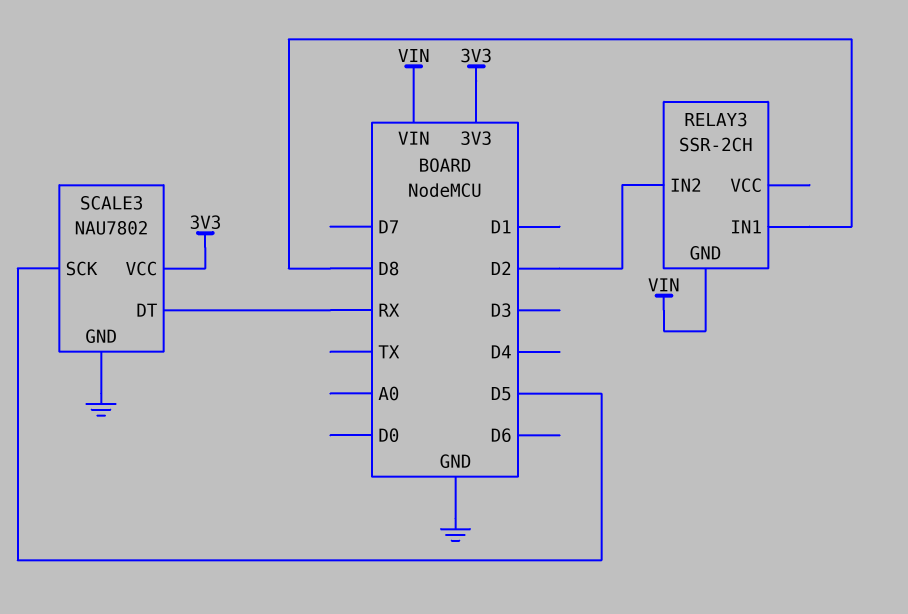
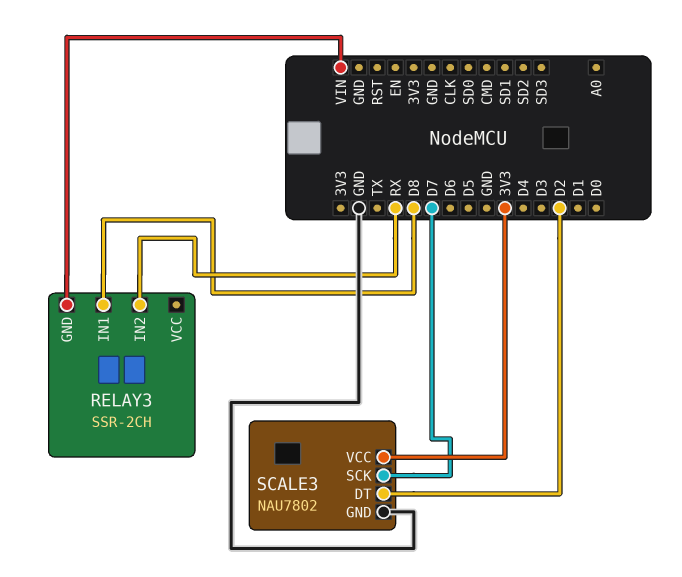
RELAY3 pin IN2: D2 -> RX
SCALE3 pin DT: RX -> D2
SCALE3 pin SCK: D5 -> D7

